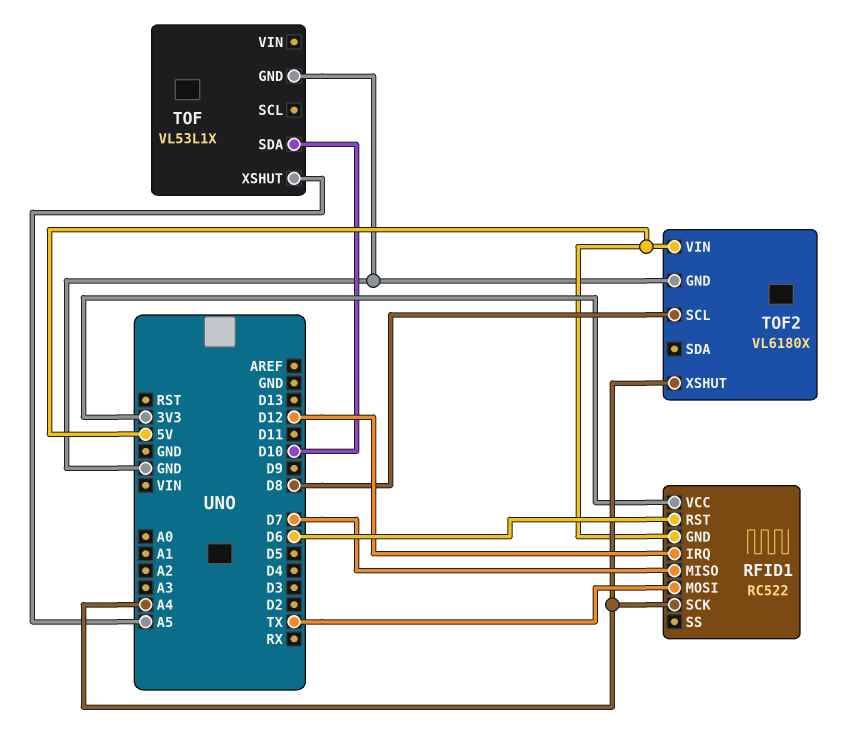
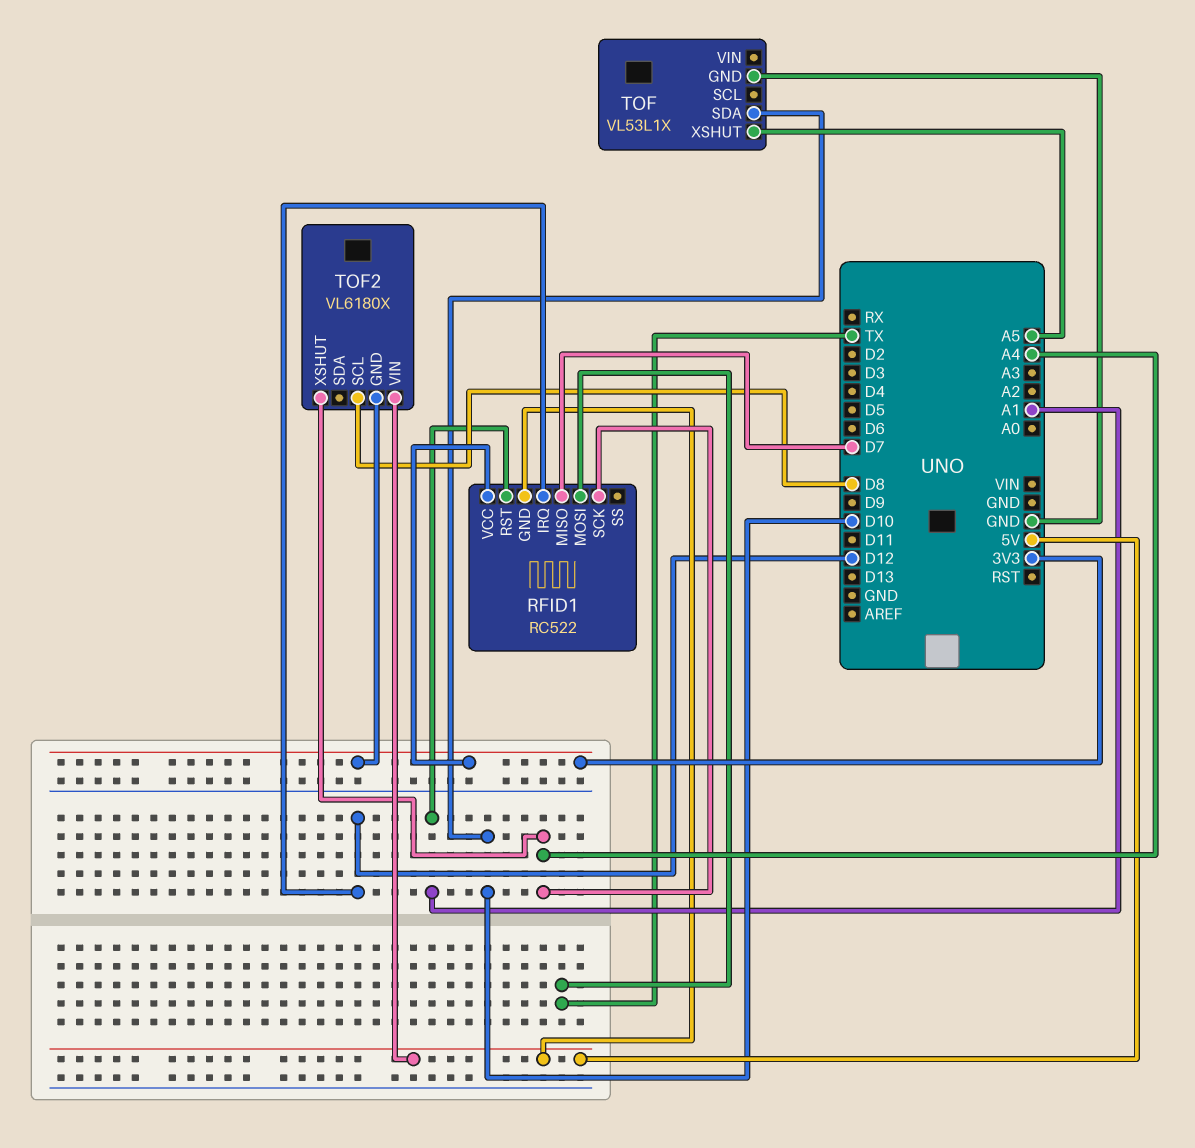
RFID1 pin RST: D6 -> A1
TOF2 pin GND: GND -> 3V3

